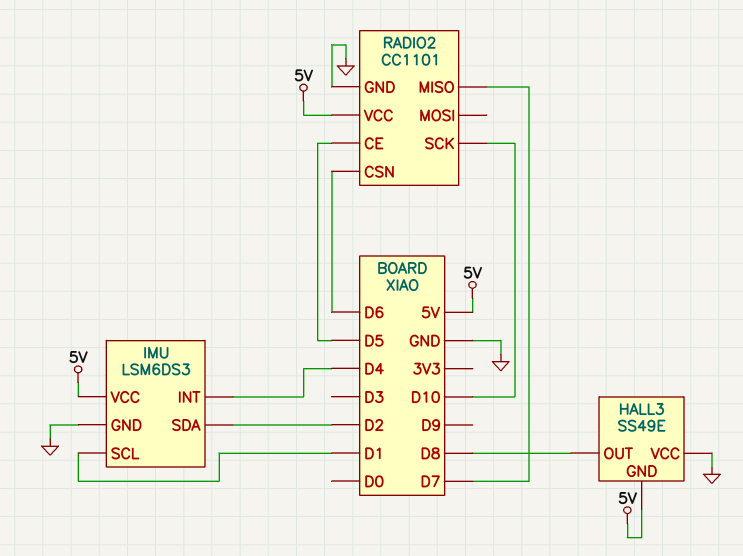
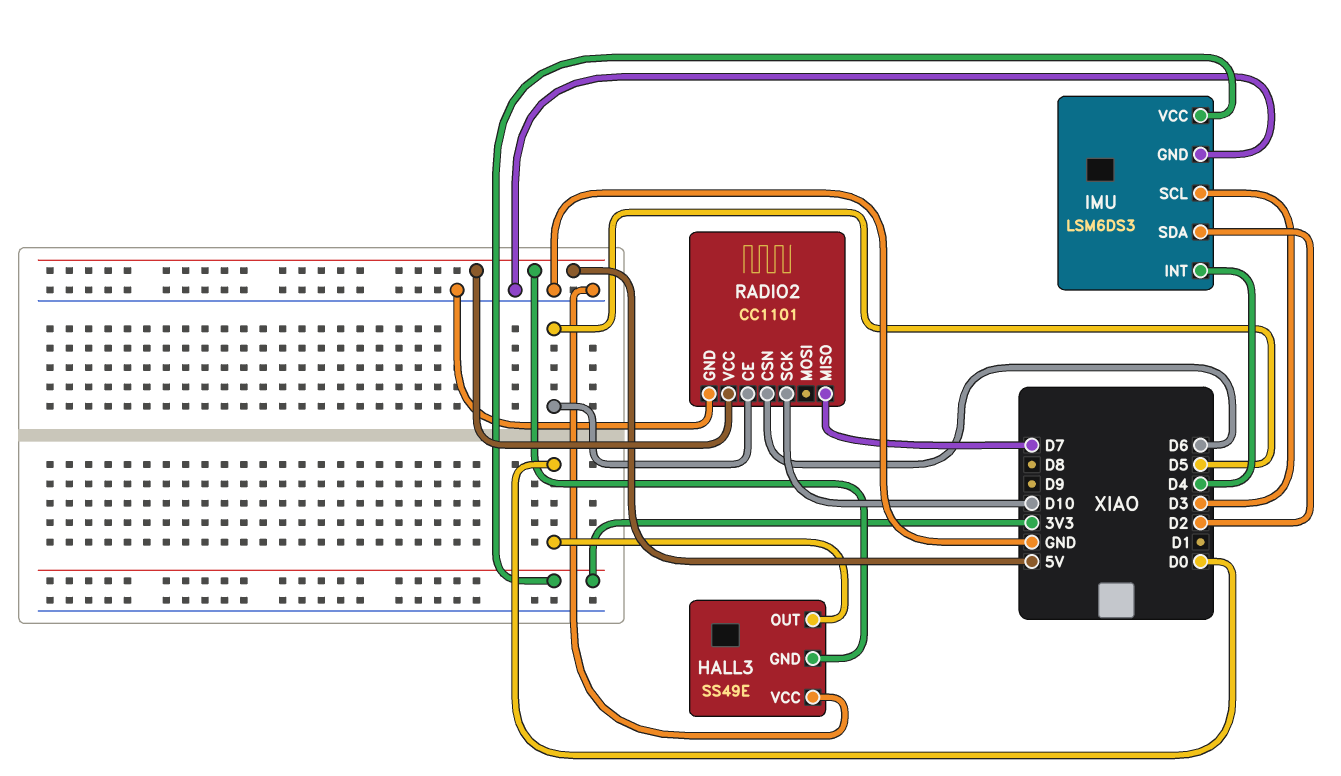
HALL3 pin OUT: D8 -> D0
IMU pin SCL: D1 -> D3
IMU pin VCC: 5V -> 3V3

